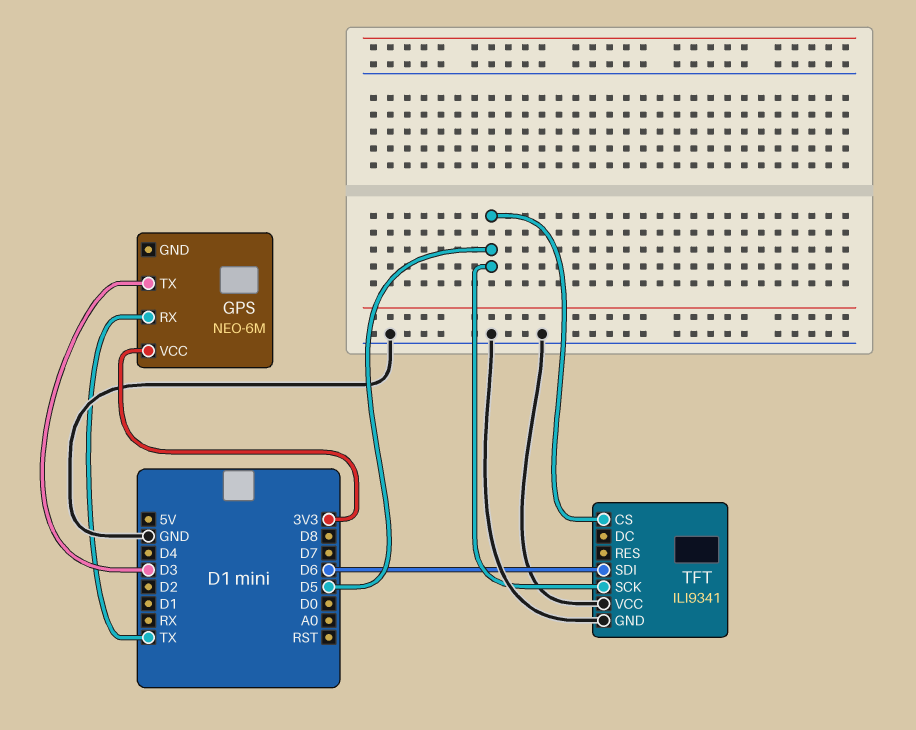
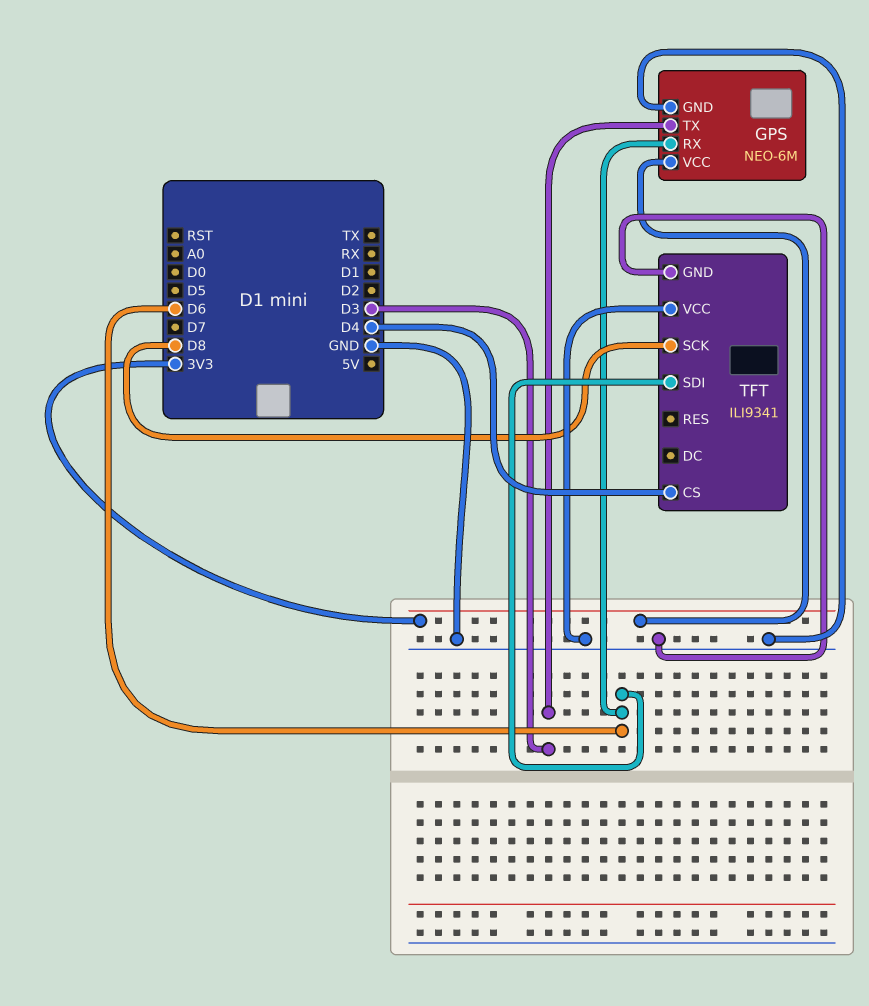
GPS pin GND: none -> GND
GPS pin RX: TX -> D6
TFT pin CS: D5 -> D4
TFT pin SCK: D5 -> D8

